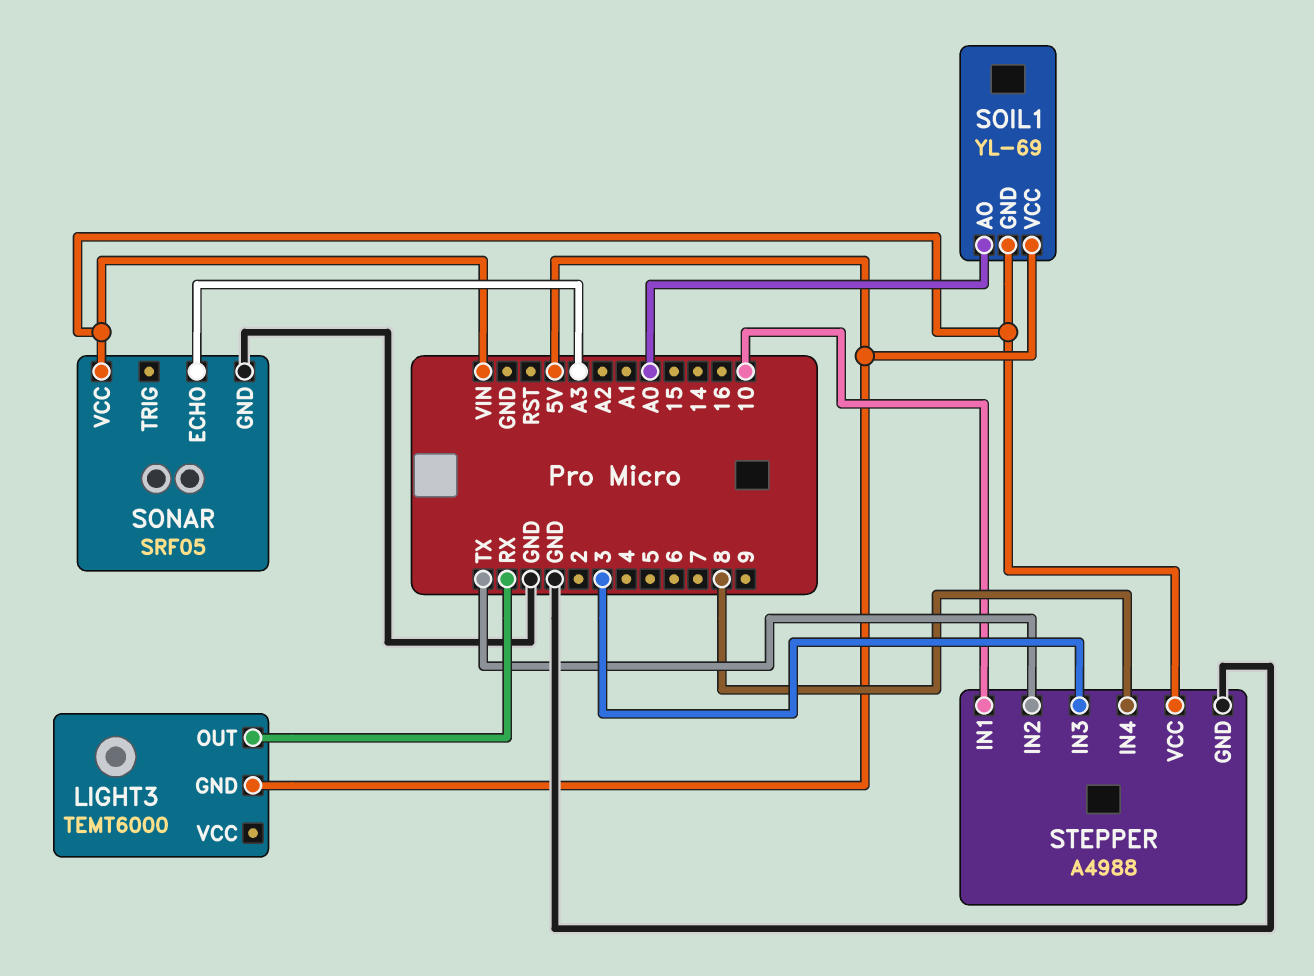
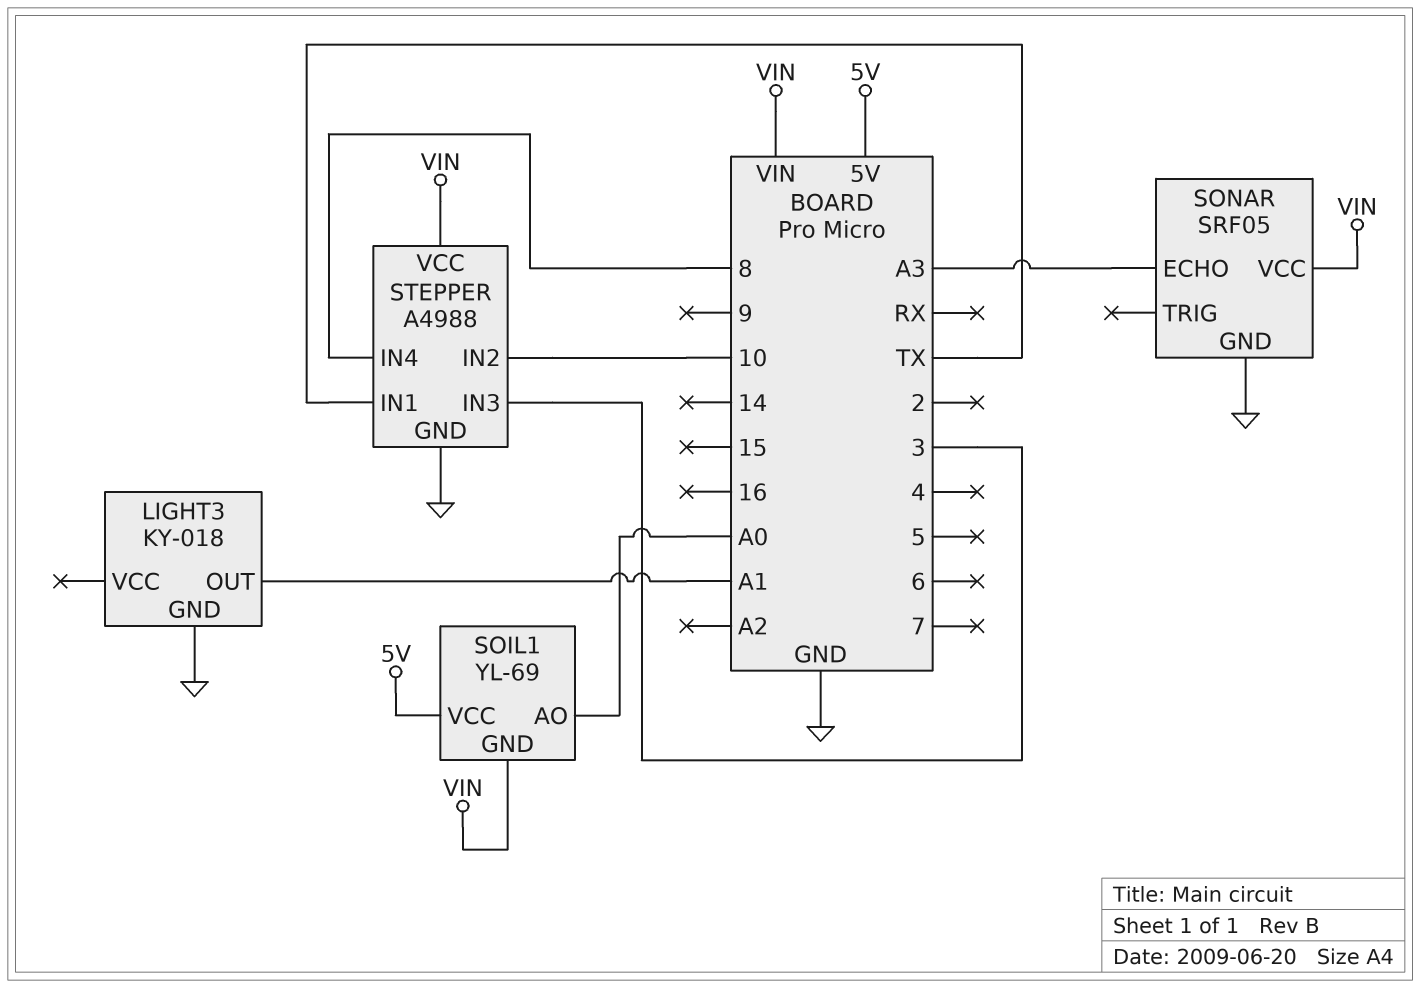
LIGHT3: TEMT6000 -> KY-018
LIGHT3 pin GND: 5V -> GND
LIGHT3 pin OUT: RX -> A1
STEPPER pin IN1: 10 -> TX
STEPPER pin IN2: TX -> 10

